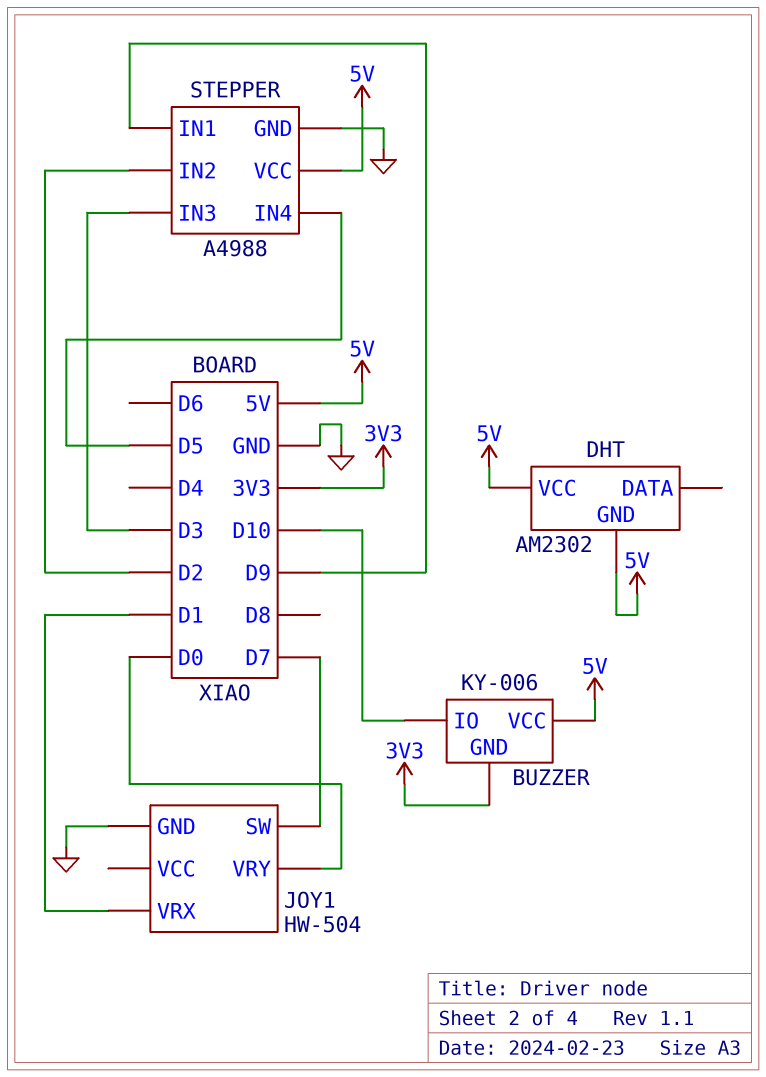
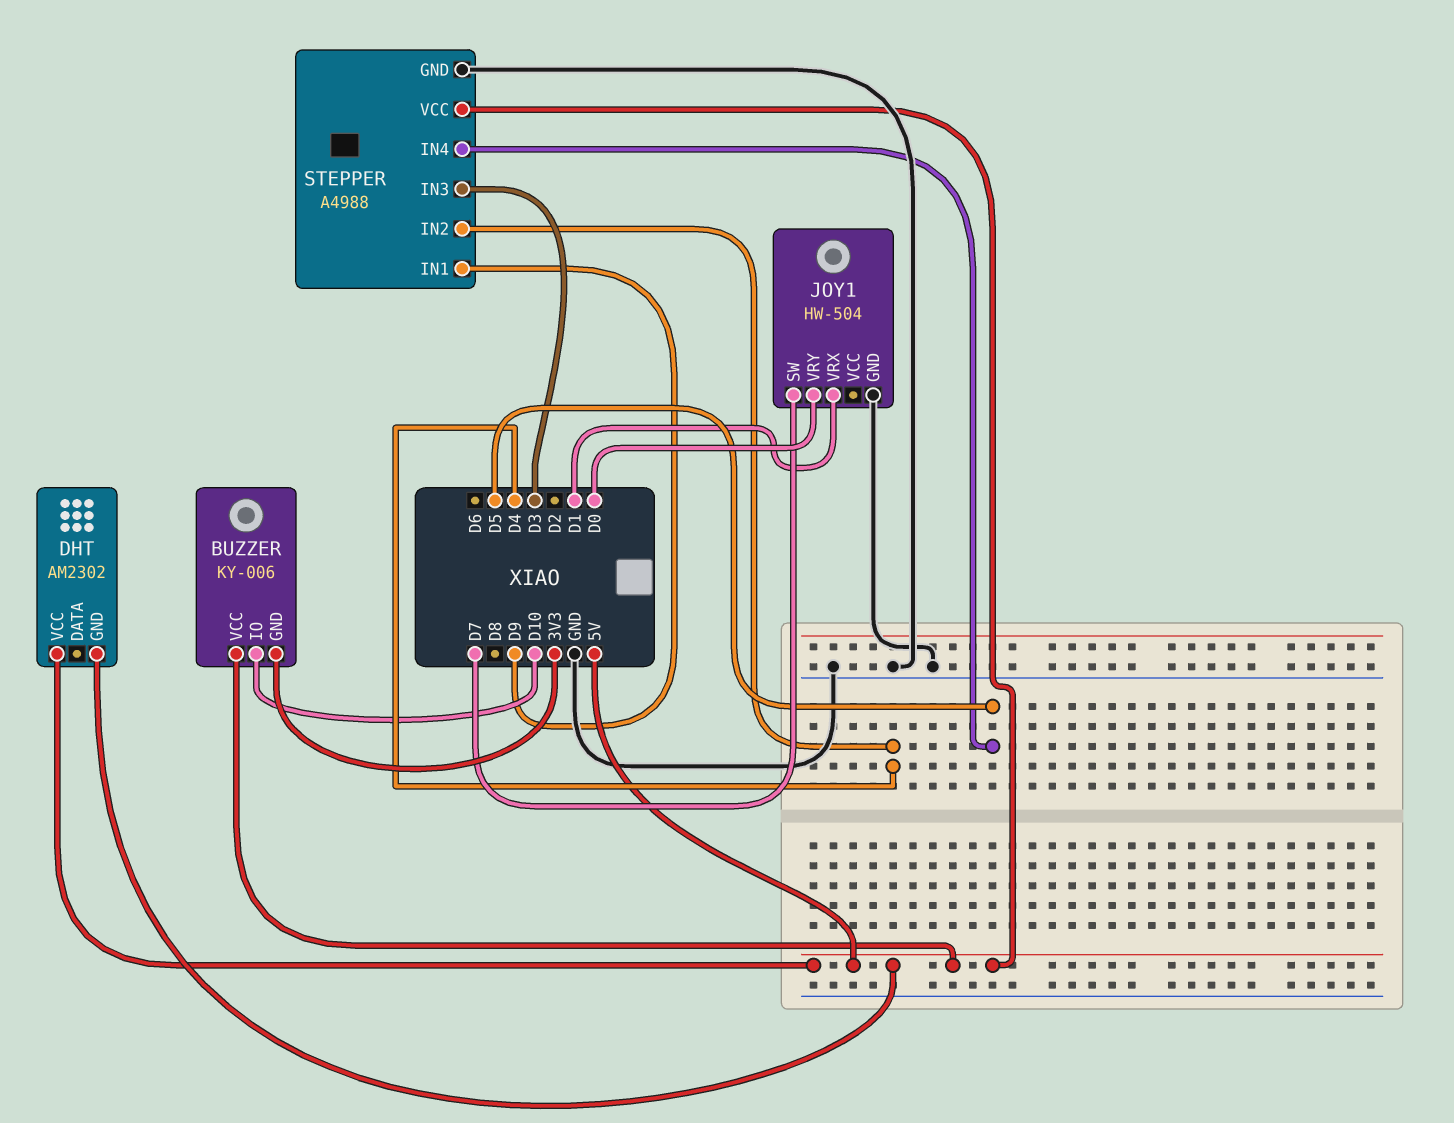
STEPPER pin IN2: D2 -> D4

